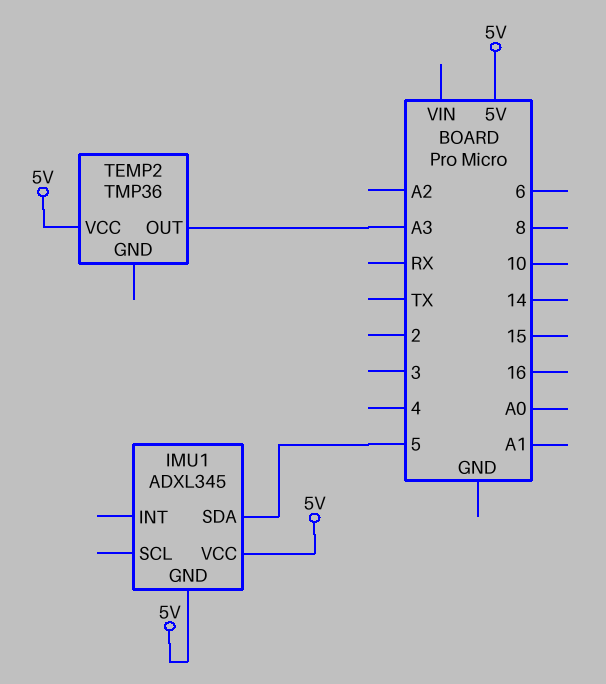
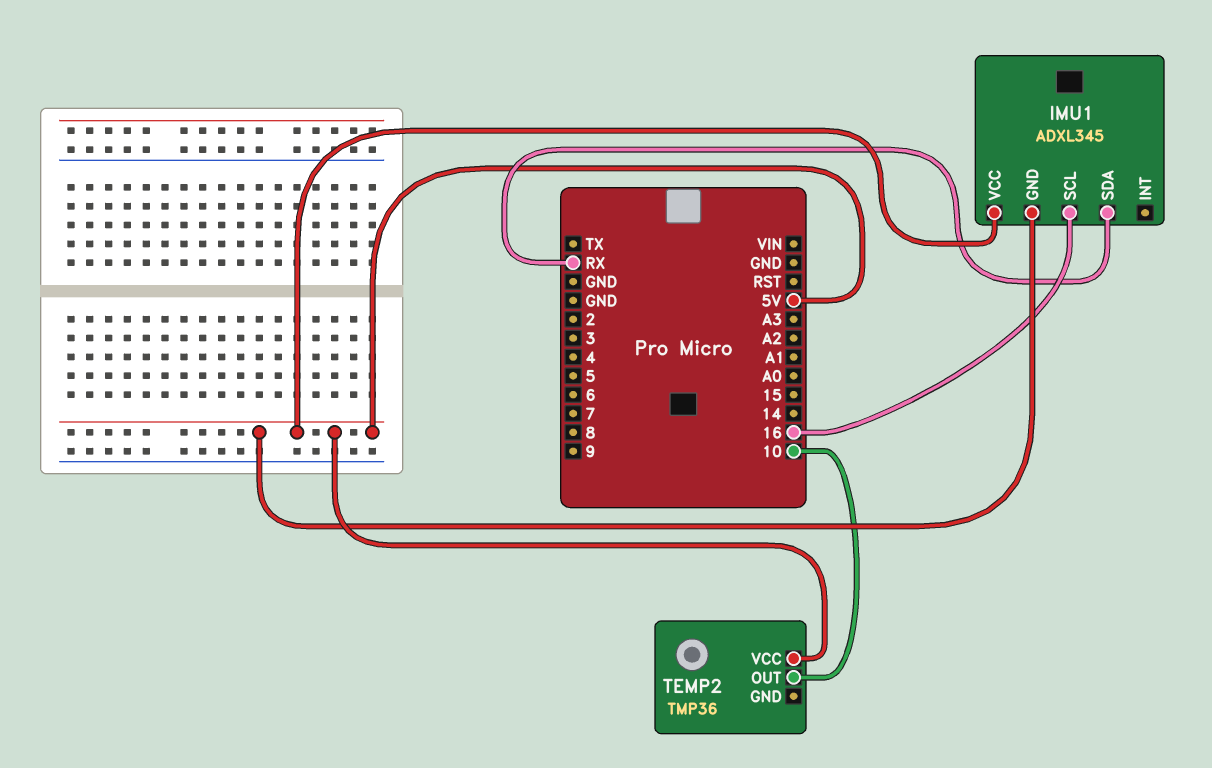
IMU1 pin SCL: none -> 16
IMU1 pin SDA: 5 -> RX
TEMP2 pin OUT: A3 -> 10

